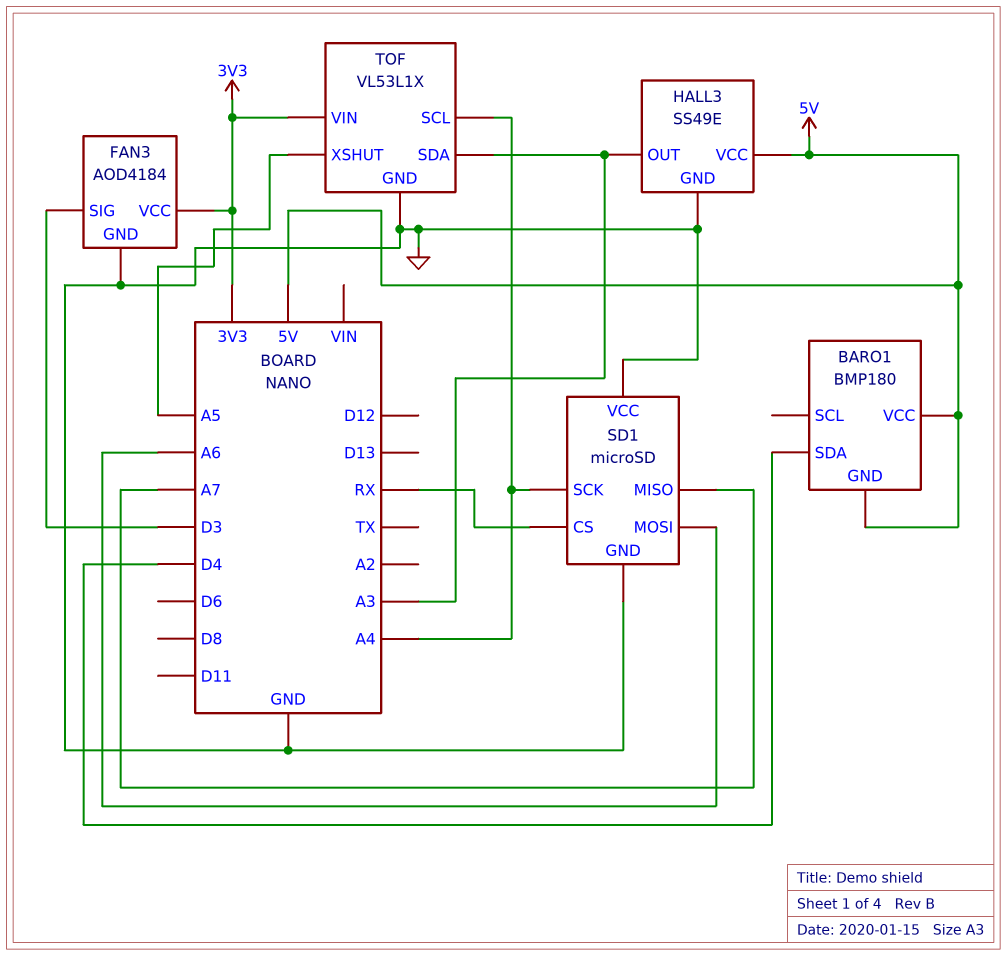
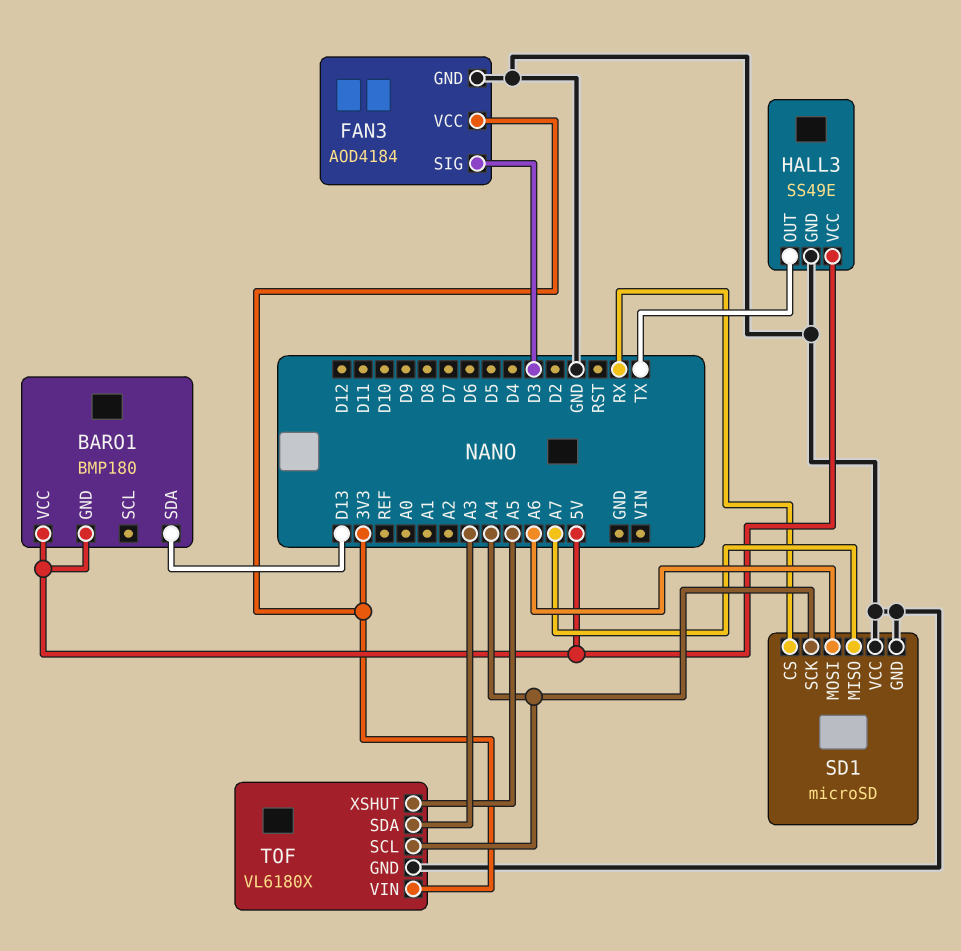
BARO1 pin SDA: D4 -> D13
HALL3 pin OUT: A3 -> TX
TOF: VL53L1X -> VL6180X

